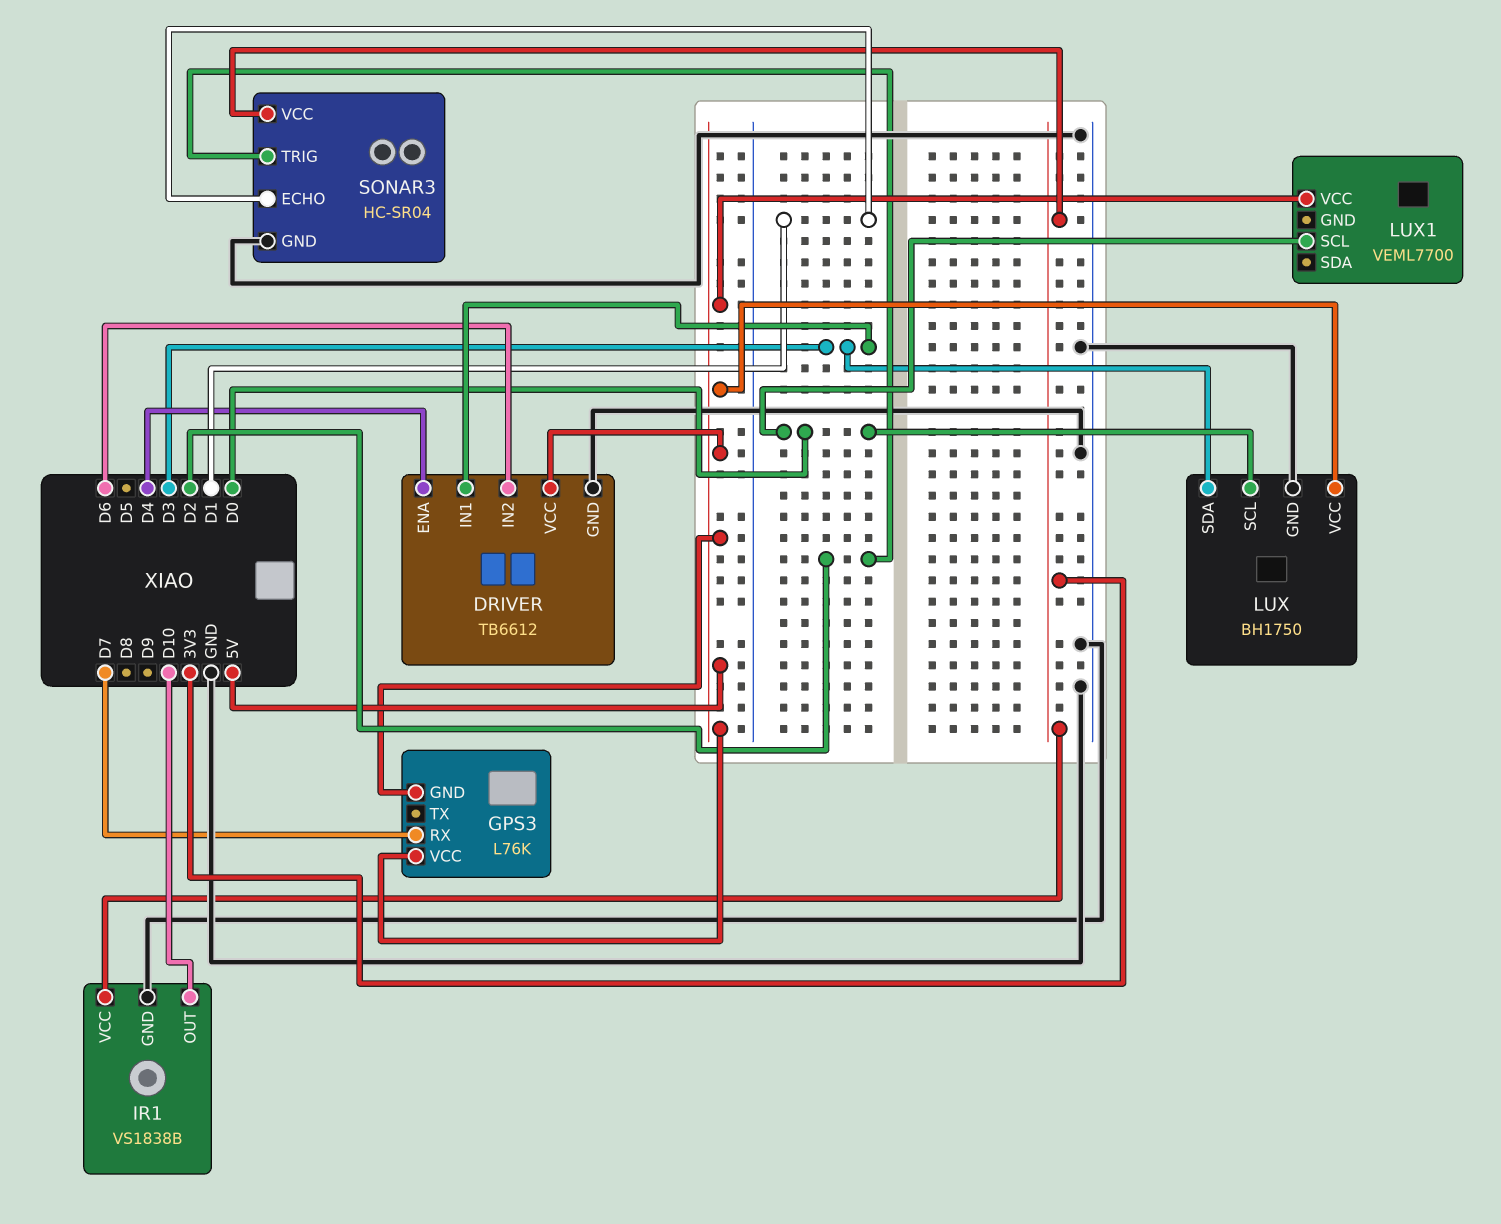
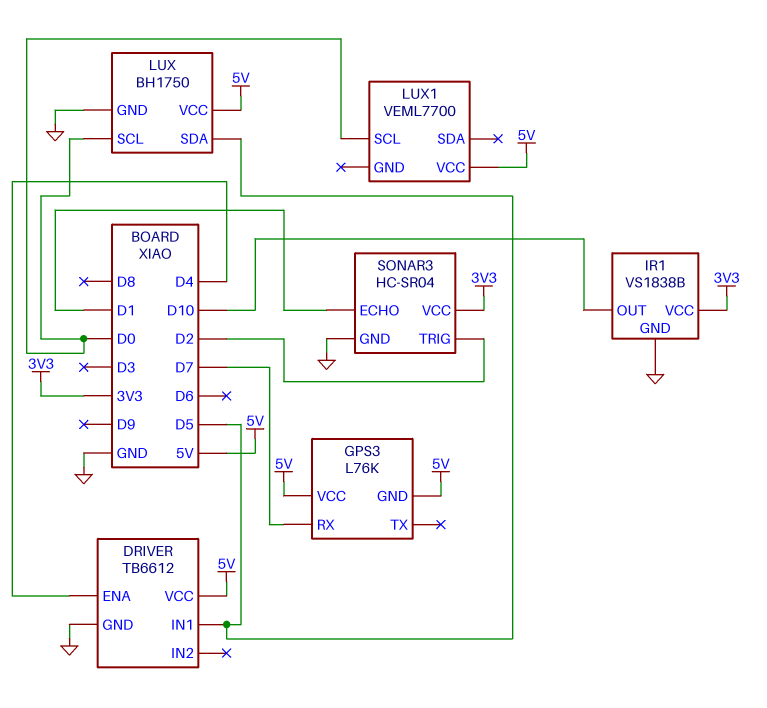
DRIVER pin IN1: D3 -> D5
DRIVER pin IN2: D6 -> none
LUX pin SDA: D3 -> D5

